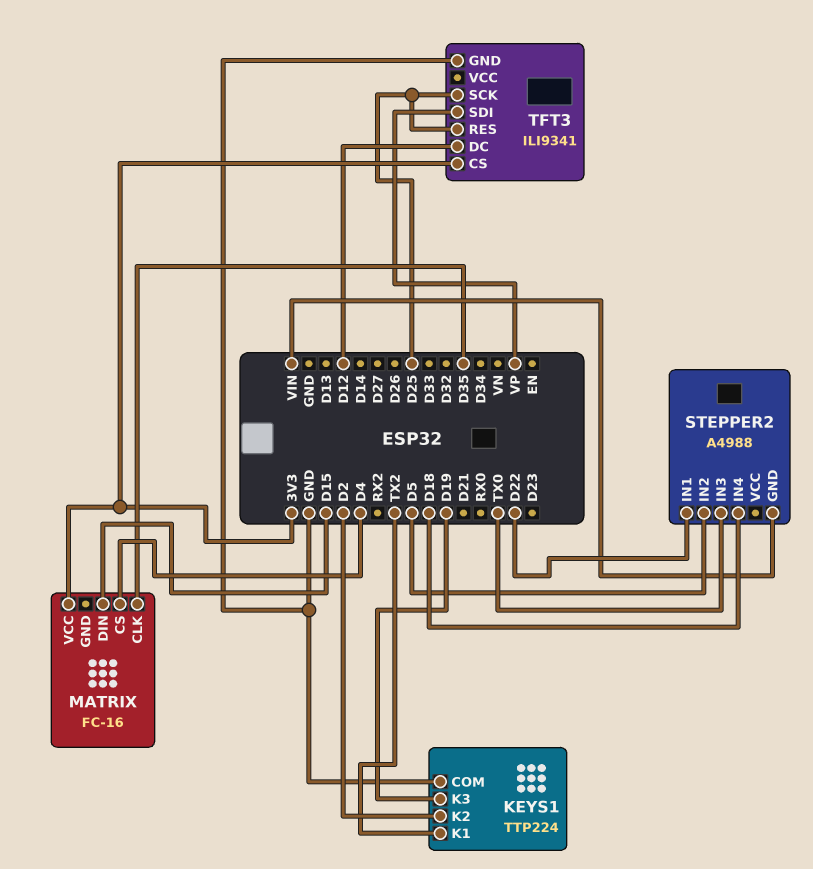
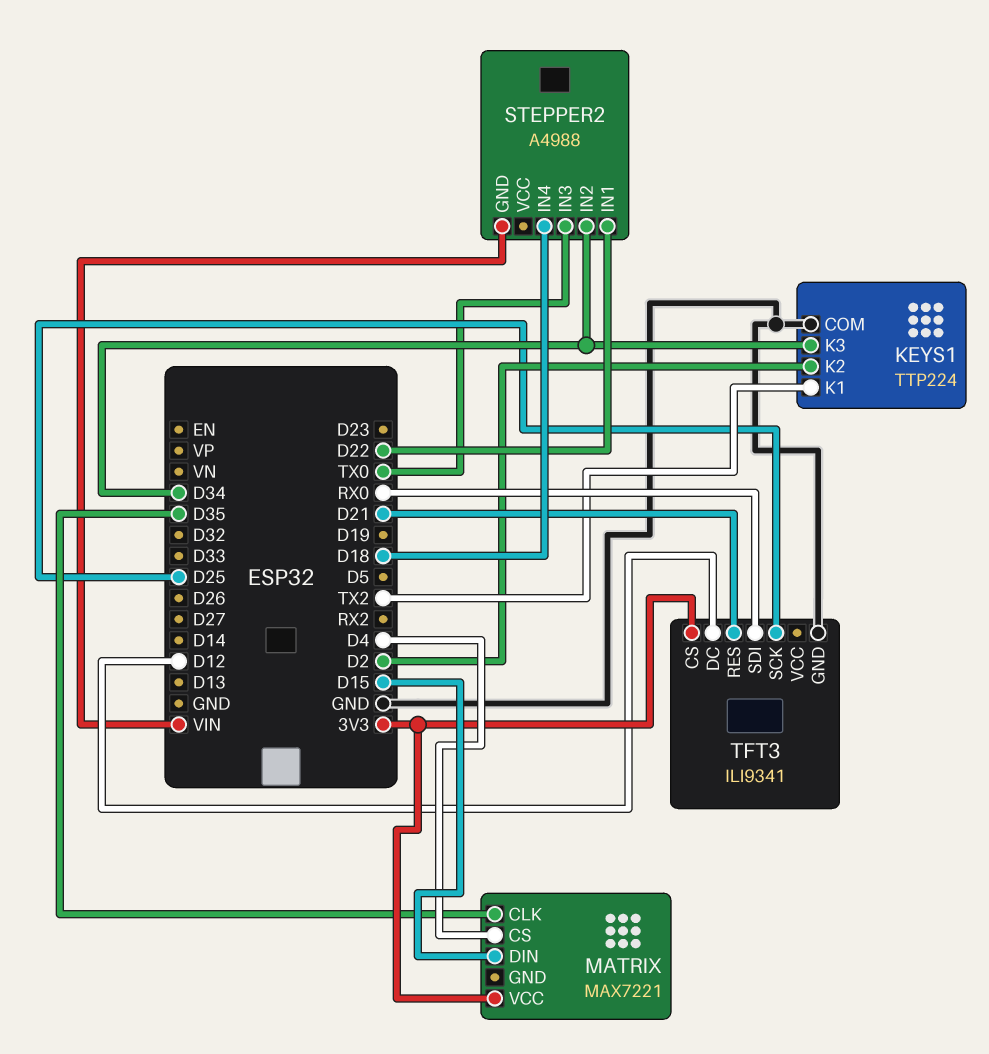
KEYS1 pin K3: D19 -> D34
MATRIX: FC-16 -> MAX7221
STEPPER2 pin IN2: D5 -> D34
TFT3 pin RES: D25 -> D21
TFT3 pin SDI: VP -> RX0

